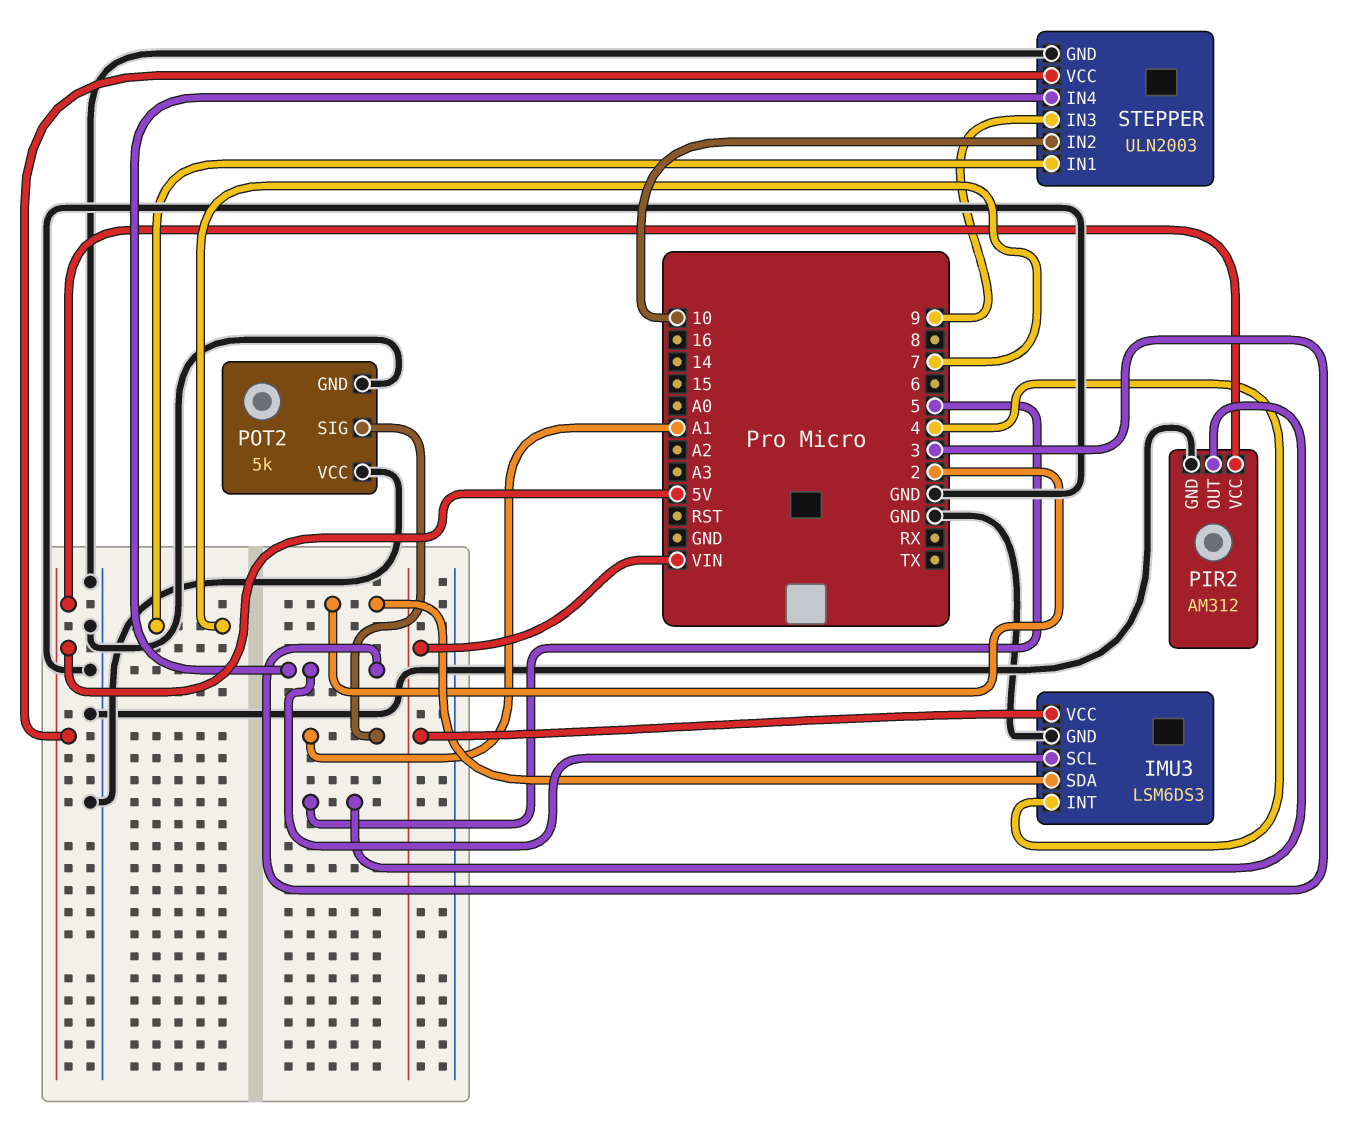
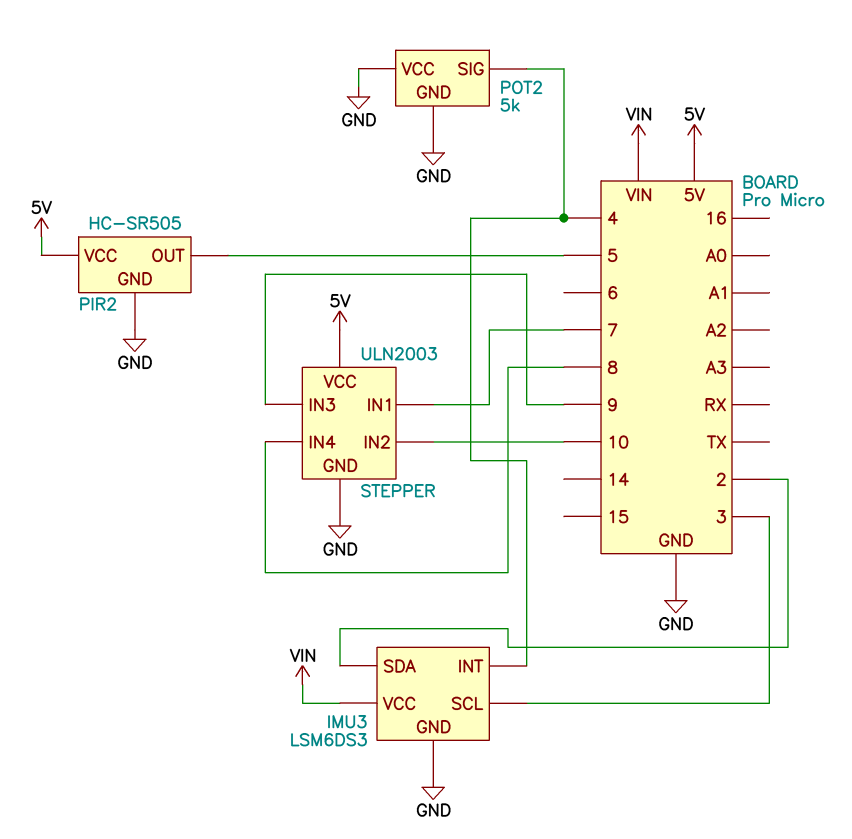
PIR2: AM312 -> HC-SR505
POT2 pin SIG: A1 -> 4
STEPPER pin IN4: 3 -> 8

